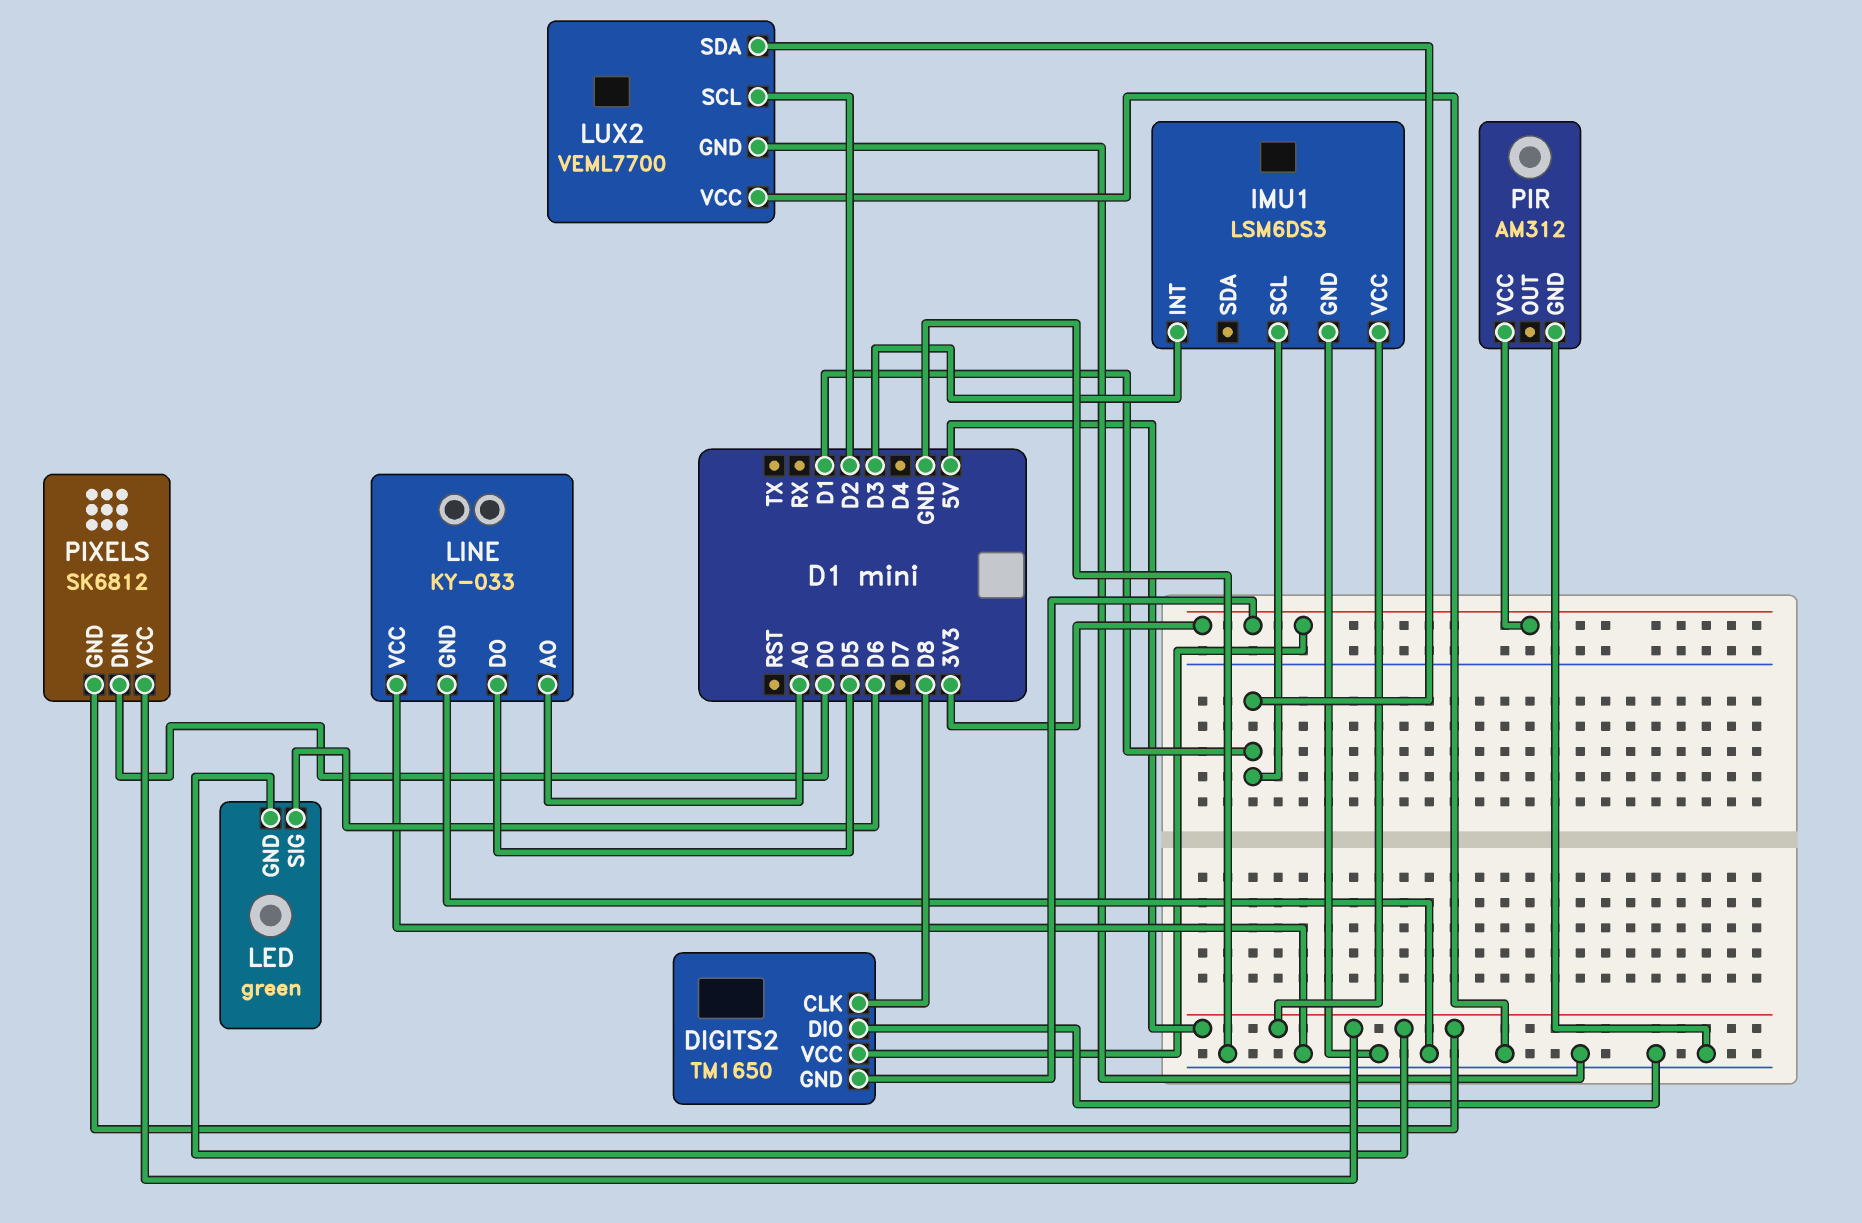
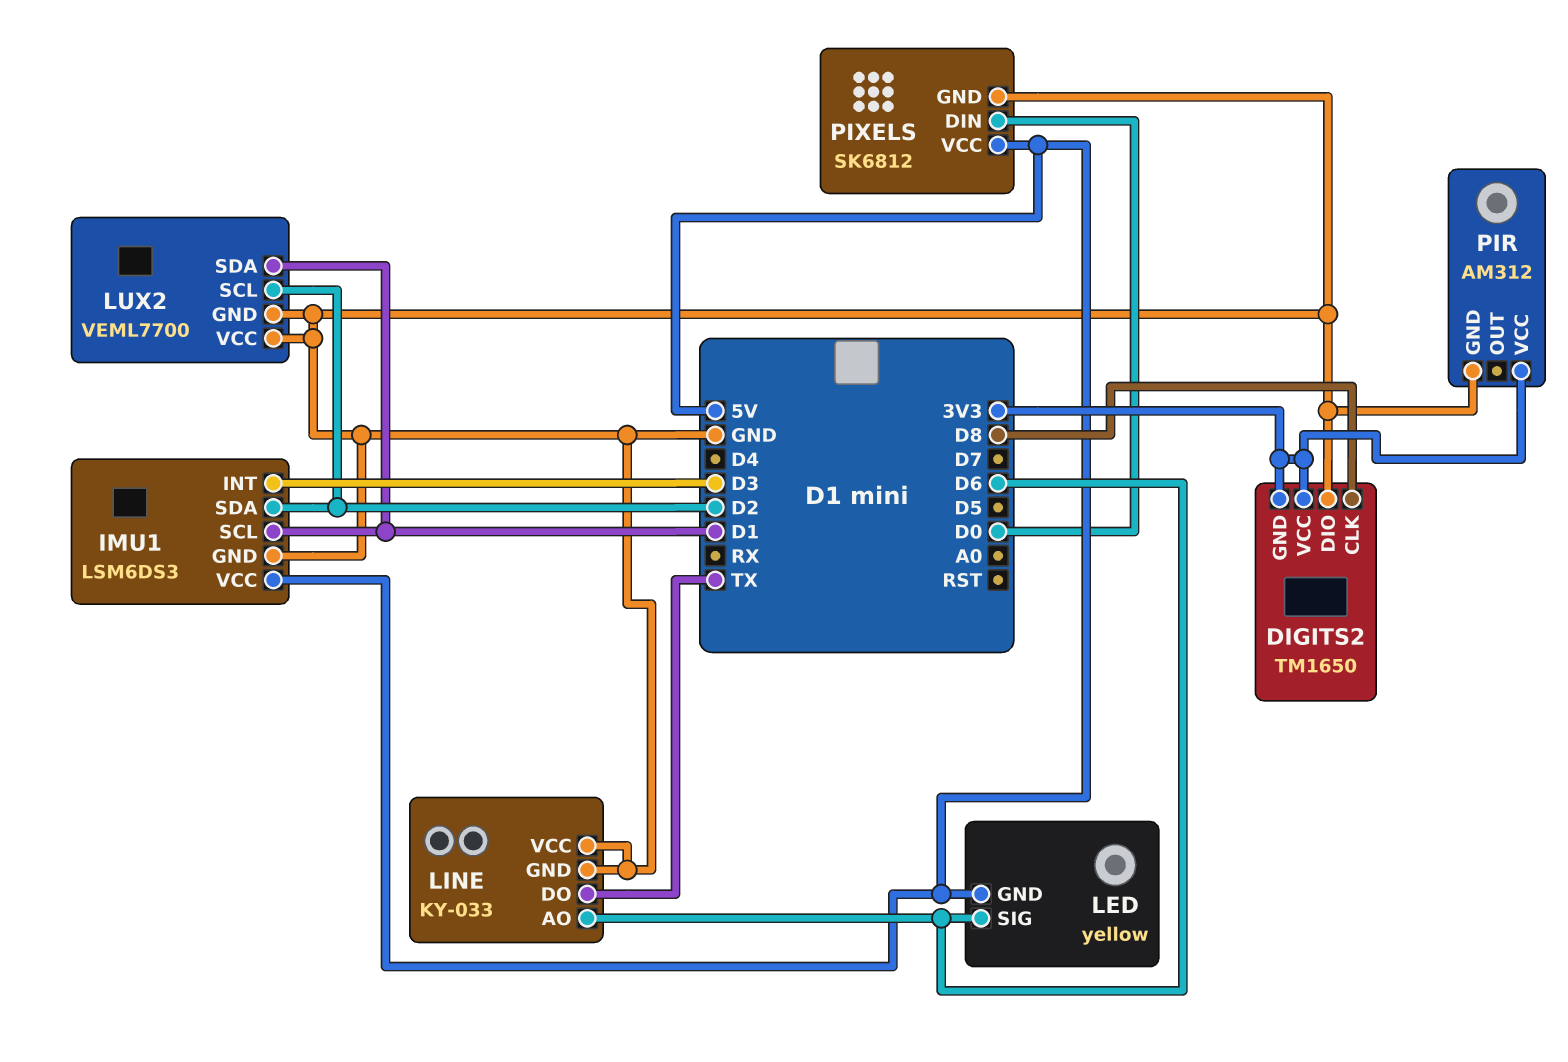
IMU1 pin SDA: none -> D2
LED: green -> yellow
LINE pin AO: A0 -> D6
LINE pin DO: D5 -> TX
PIXELS pin GND: 5V -> GND

